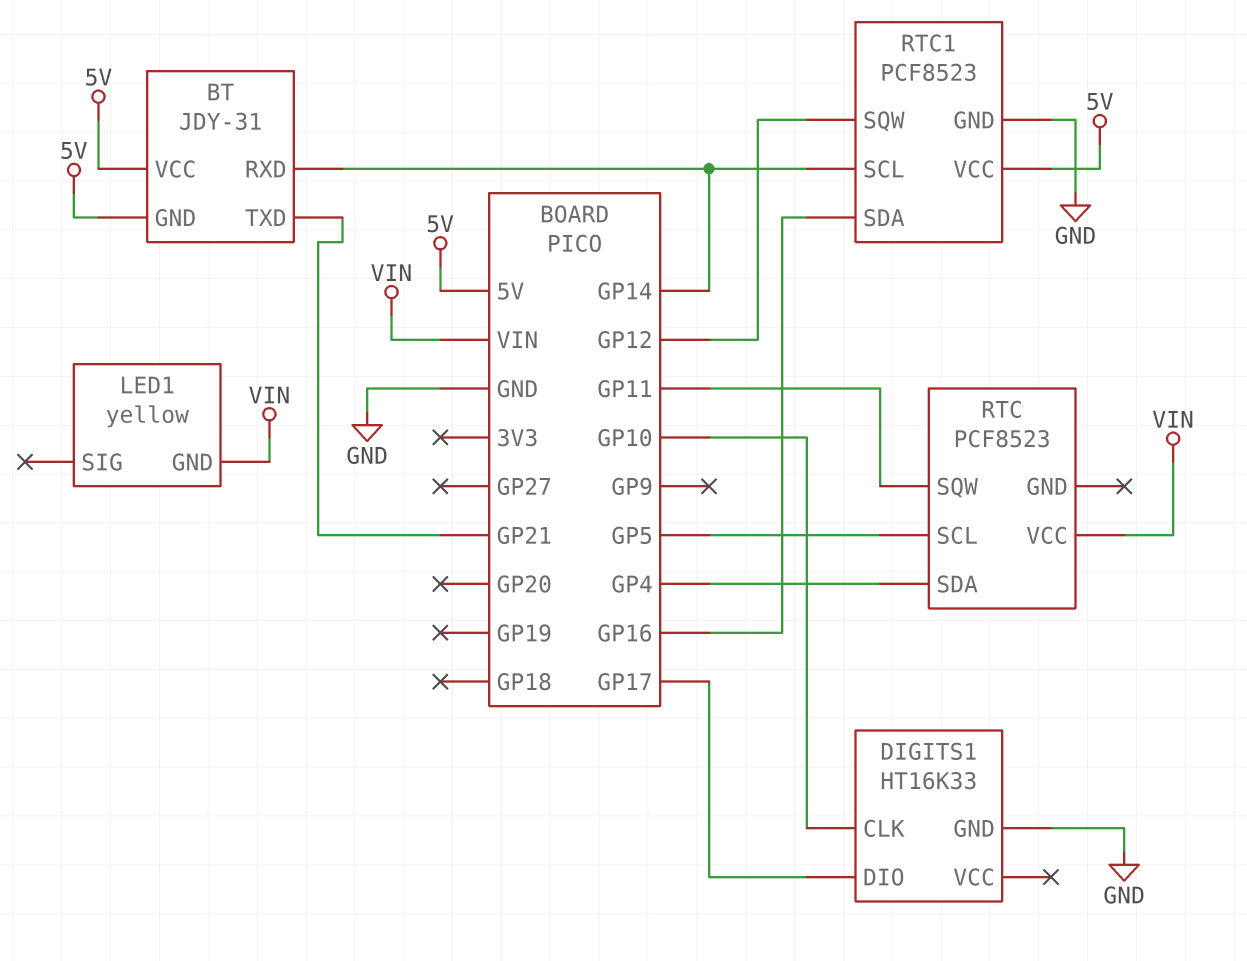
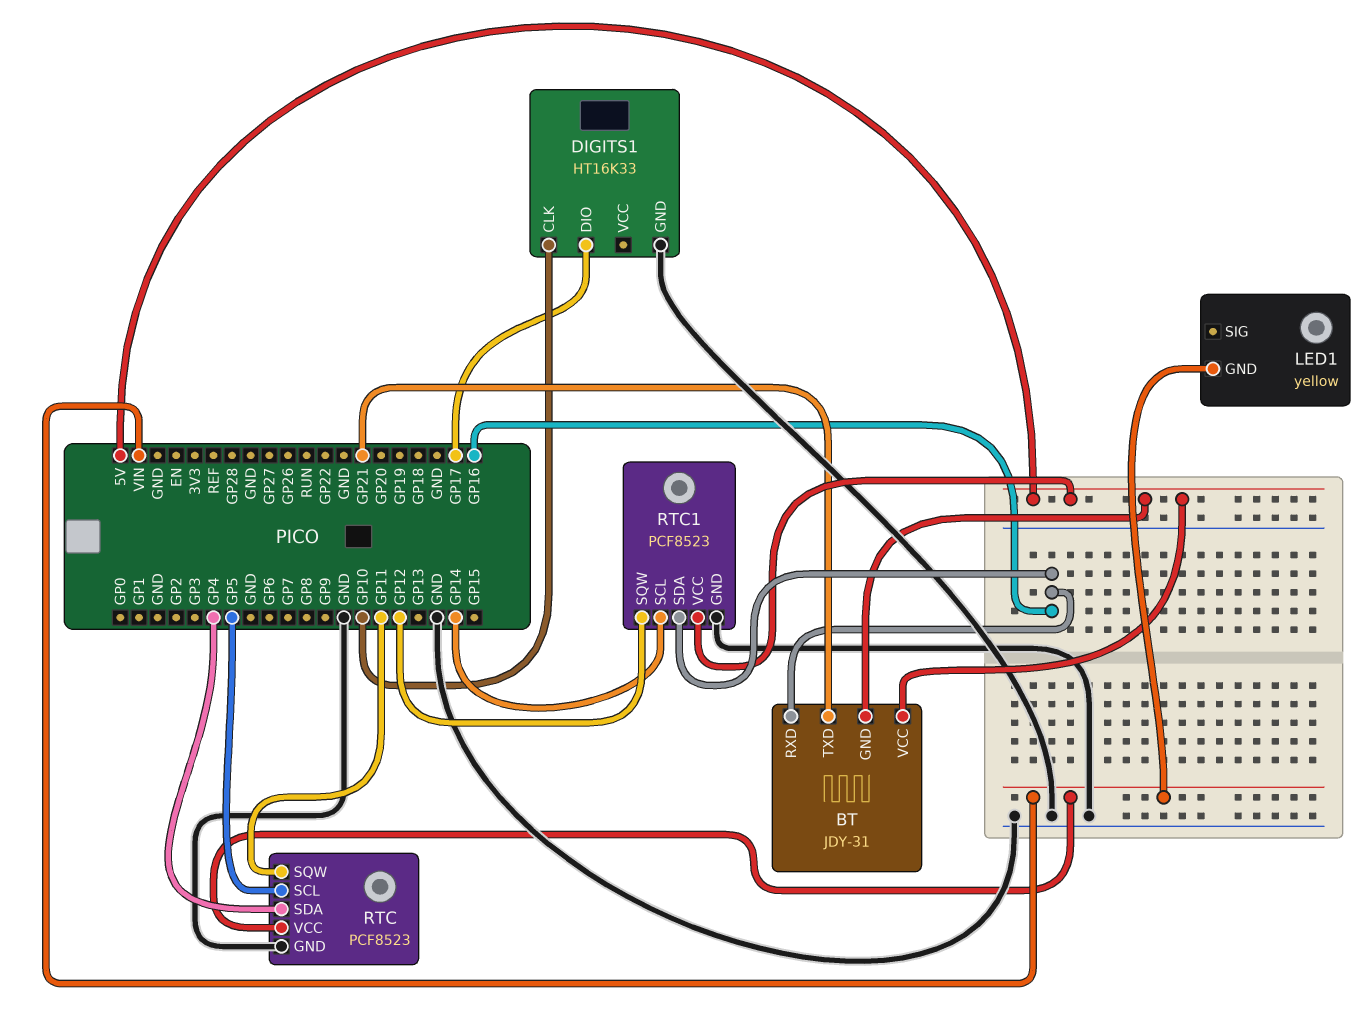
BT pin RXD: GP14 -> GP16
RTC pin GND: none -> GND

